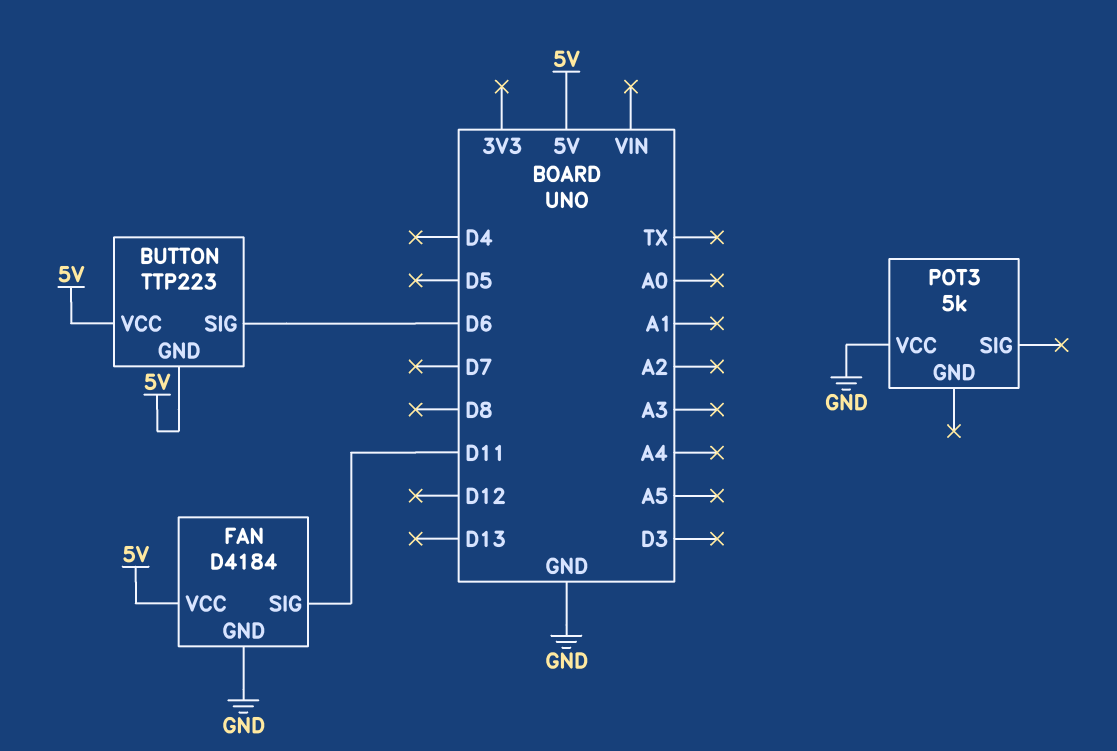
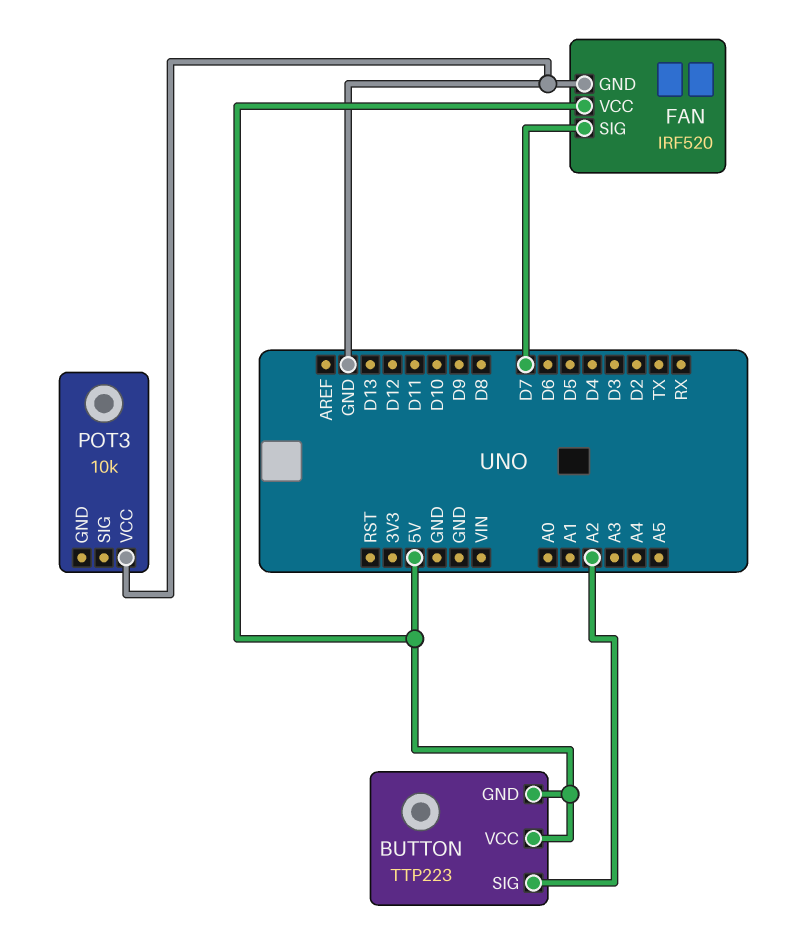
BUTTON pin SIG: D6 -> A2
FAN: D4184 -> IRF520
FAN pin SIG: D11 -> D7
POT3: 5k -> 10k

